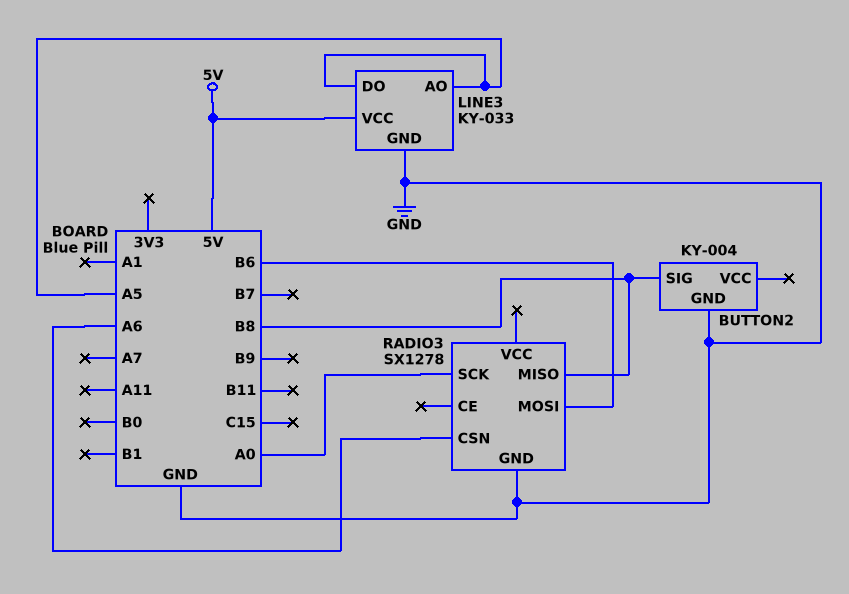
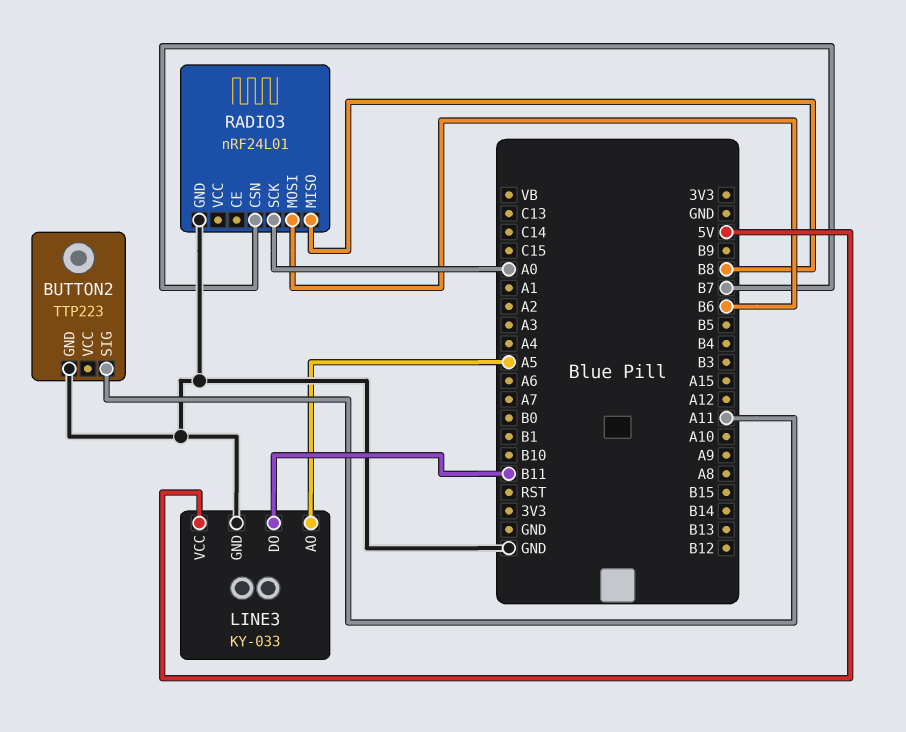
BUTTON2: KY-004 -> TTP223
BUTTON2 pin SIG: B8 -> A11
LINE3 pin DO: A5 -> B11
RADIO3: SX1278 -> nRF24L01
RADIO3 pin CSN: A6 -> B7

